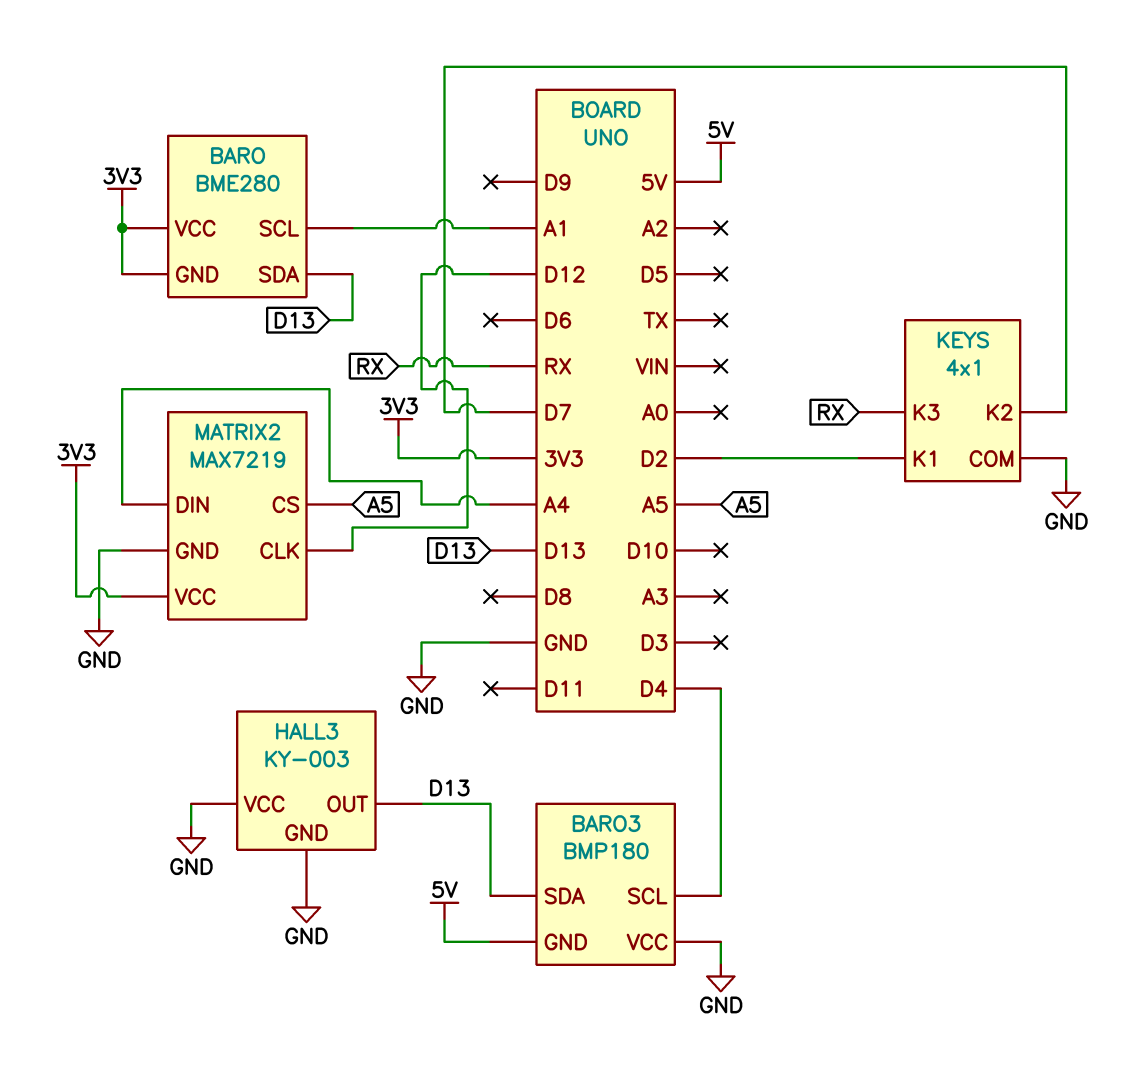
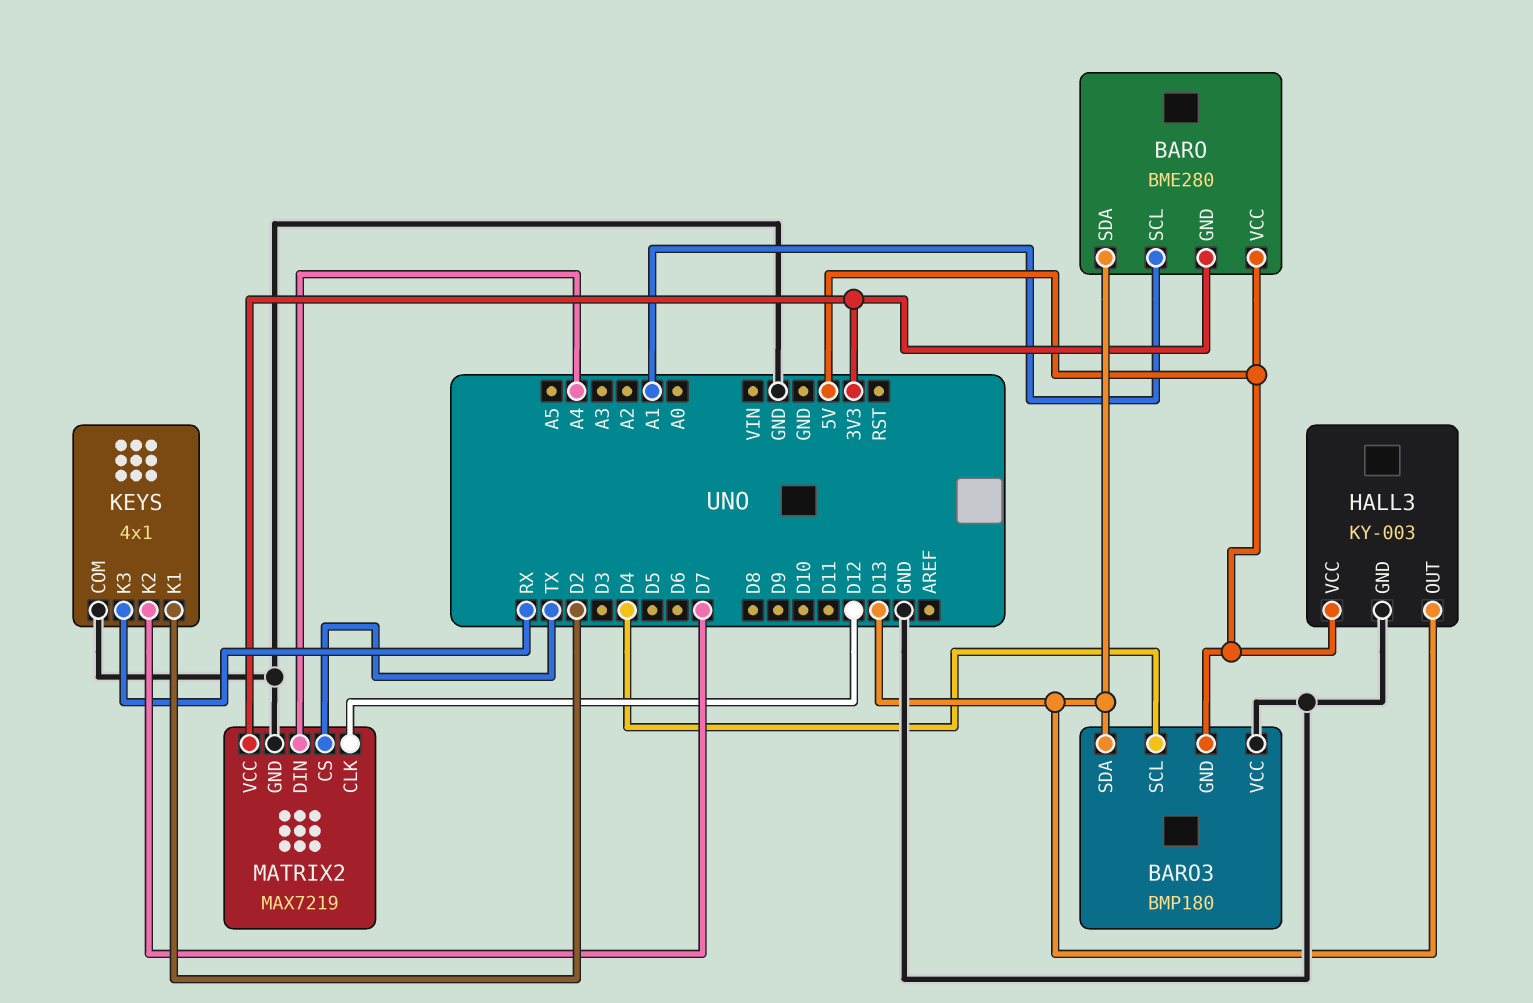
BARO pin VCC: 3V3 -> 5V
HALL3 pin VCC: GND -> 5V
MATRIX2 pin CS: A5 -> TX

